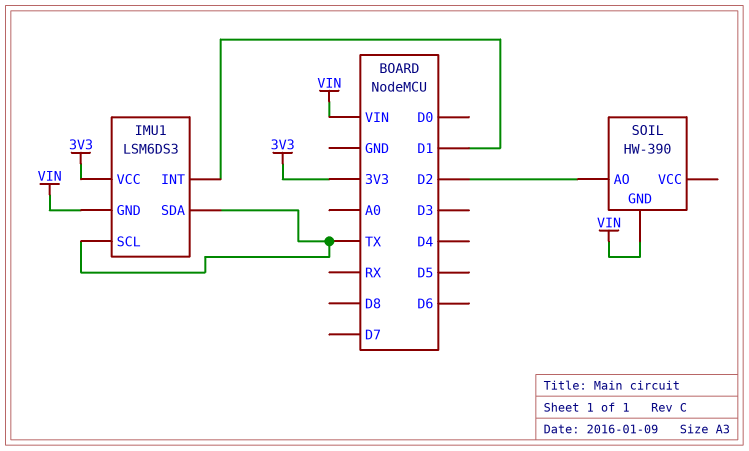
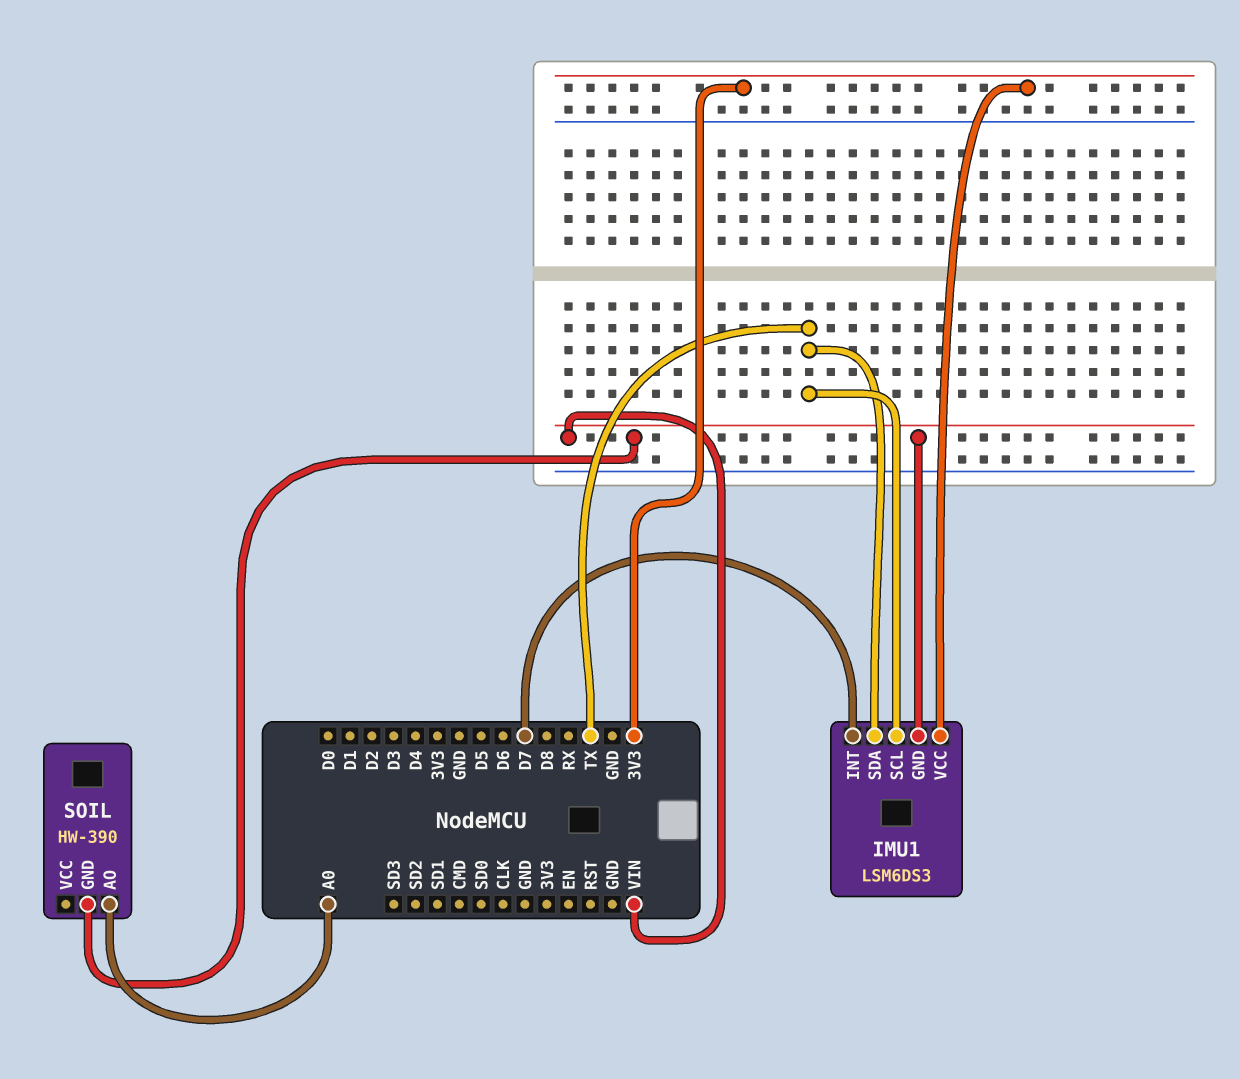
IMU1 pin INT: D1 -> D7
SOIL pin AO: D2 -> A0

